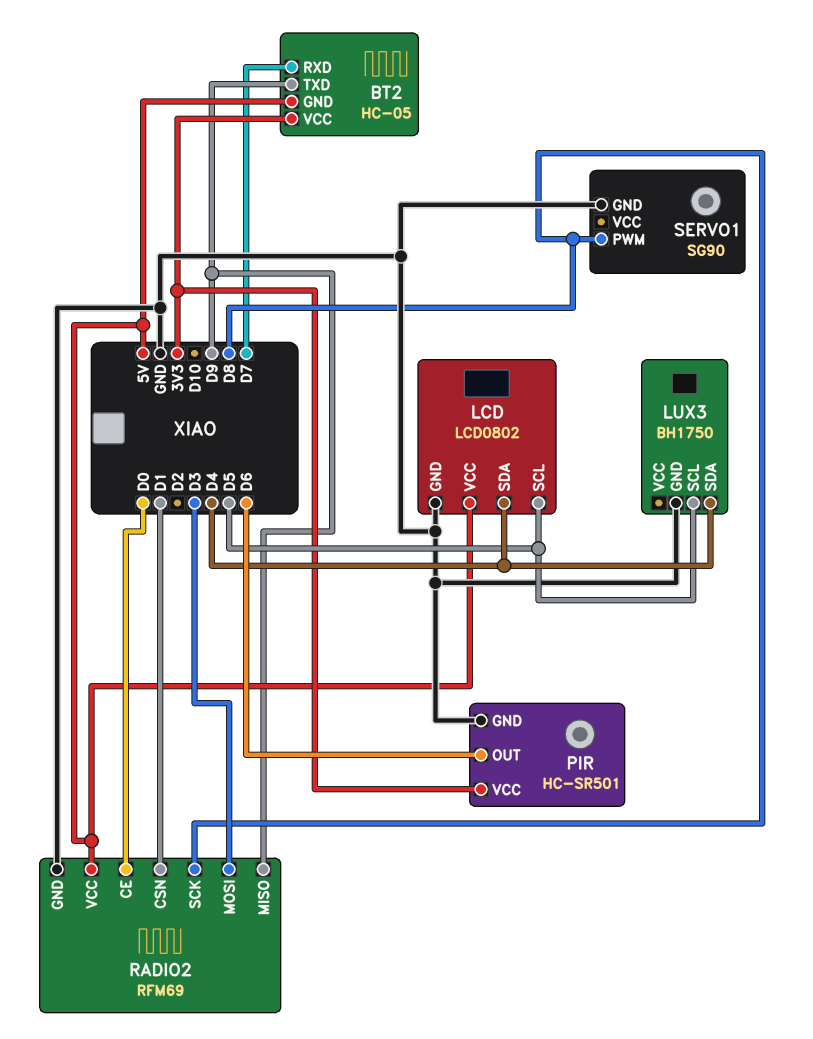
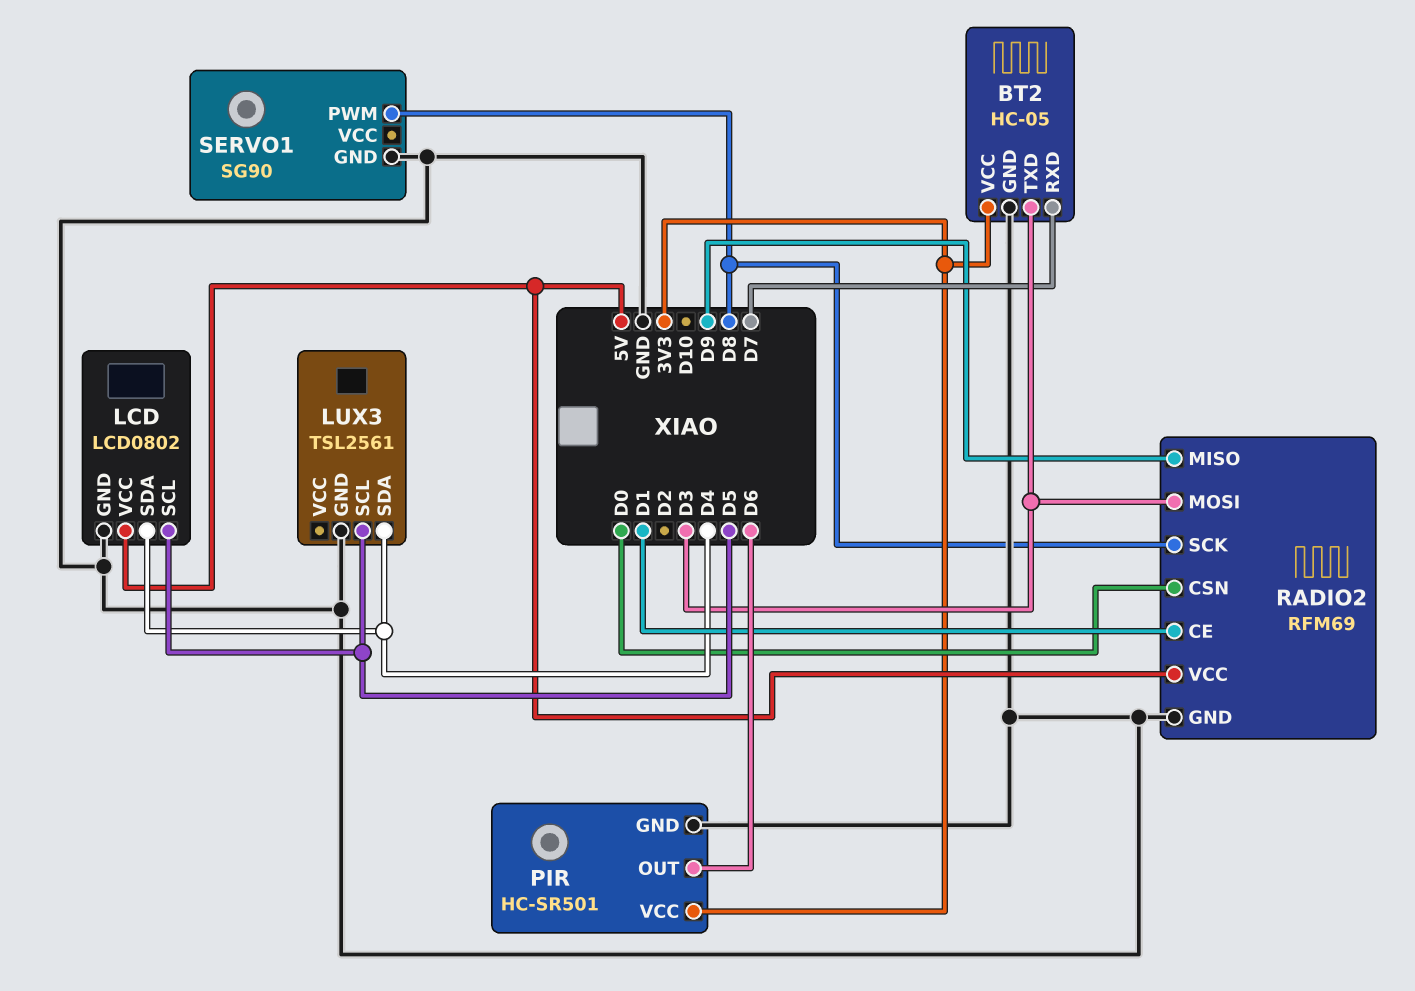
BT2 pin GND: 5V -> GND
BT2 pin TXD: D9 -> D3
LUX3: BH1750 -> TSL2561
RADIO2 pin CE: D0 -> D1
RADIO2 pin CSN: D1 -> D0

